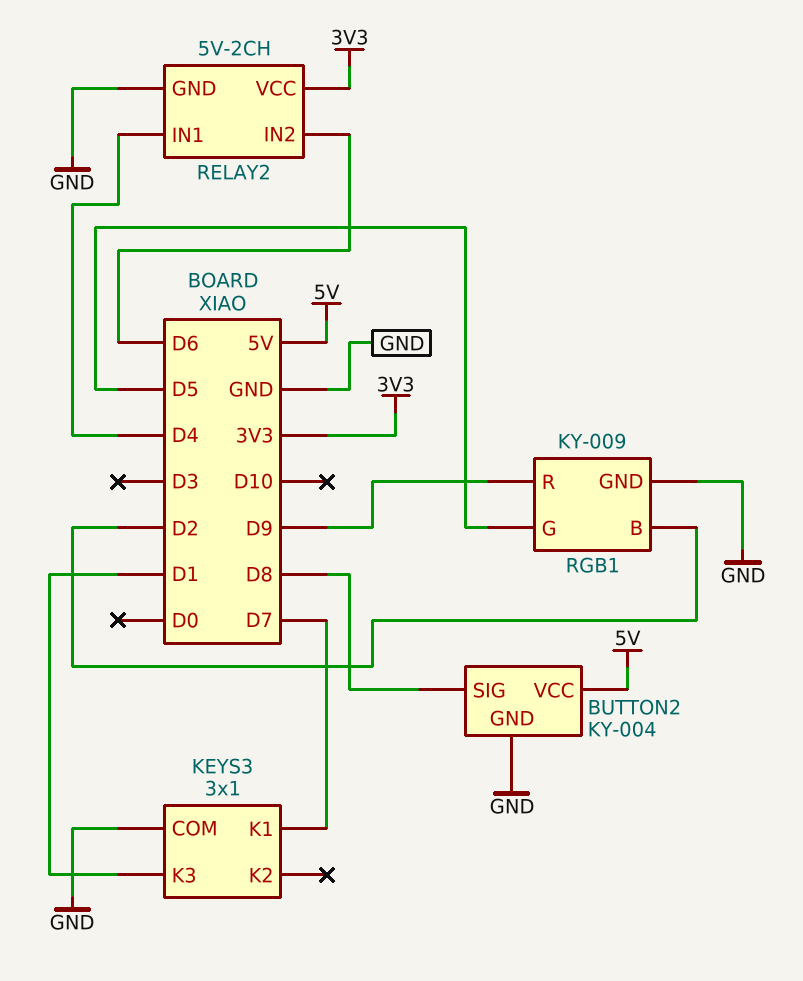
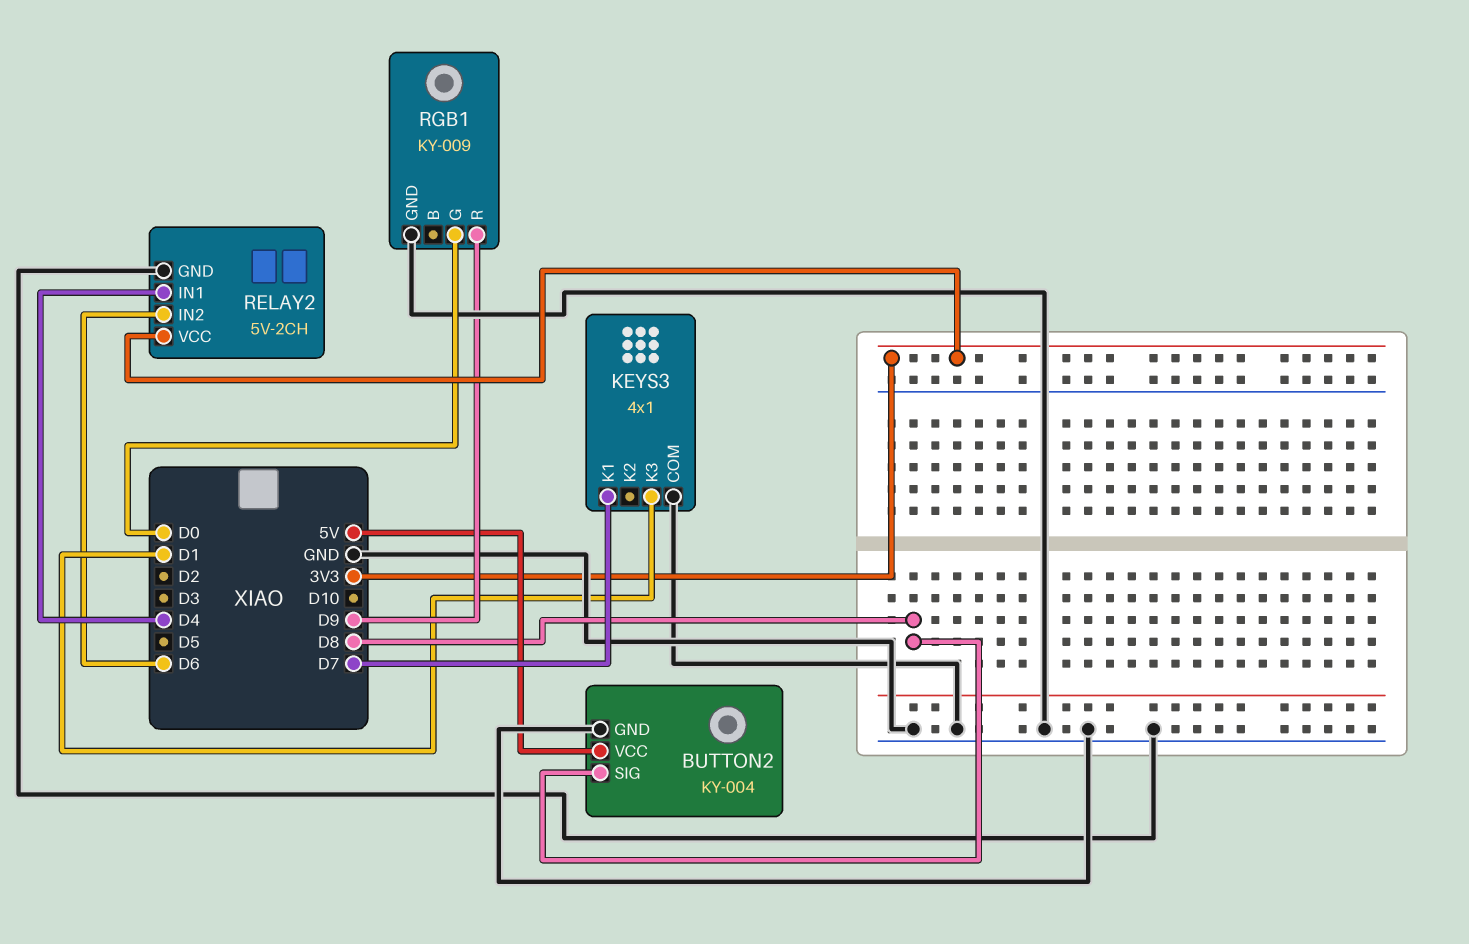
KEYS3: 3x1 -> 4x1
RGB1 pin B: D2 -> none
RGB1 pin G: D5 -> D0

